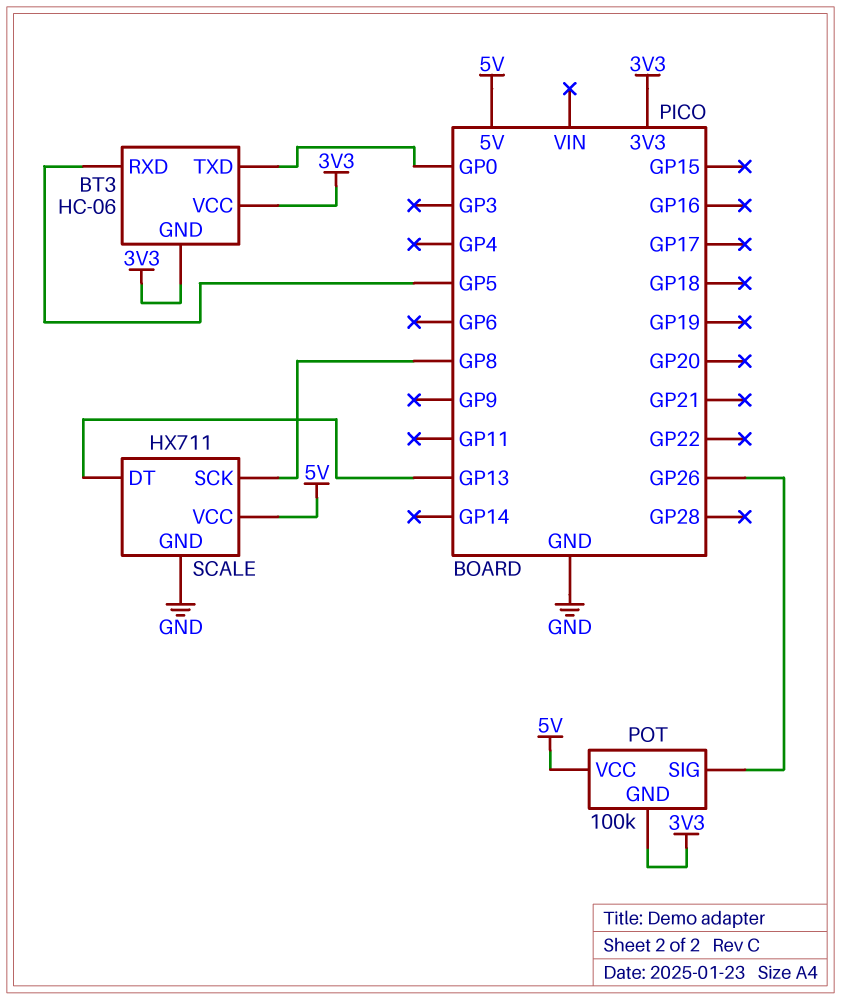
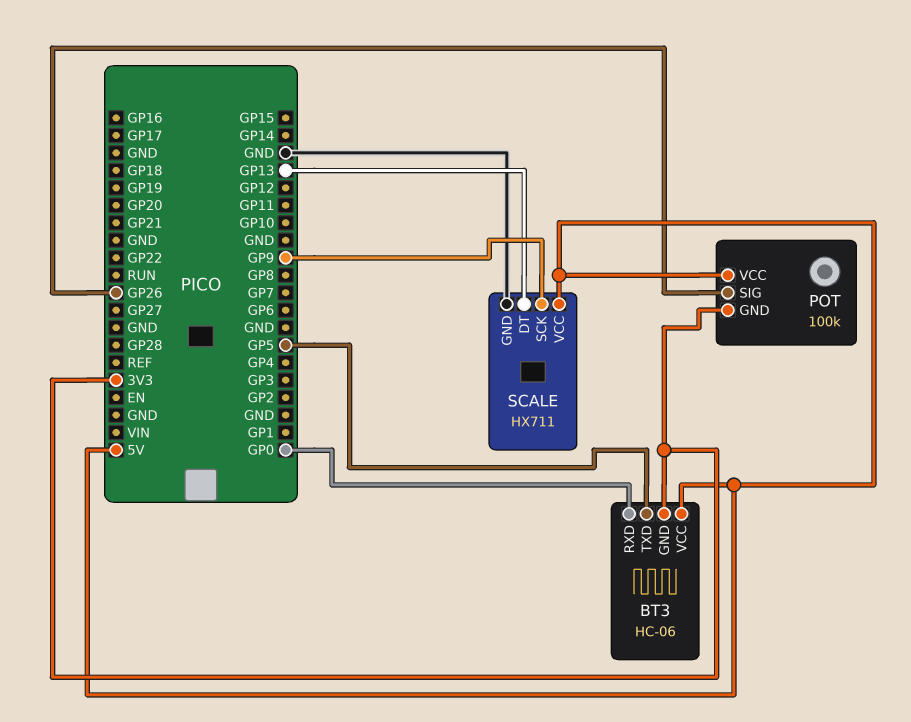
BT3 pin RXD: GP5 -> GP0
BT3 pin TXD: GP0 -> GP5
BT3 pin VCC: 3V3 -> 5V
SCALE pin SCK: GP8 -> GP9

